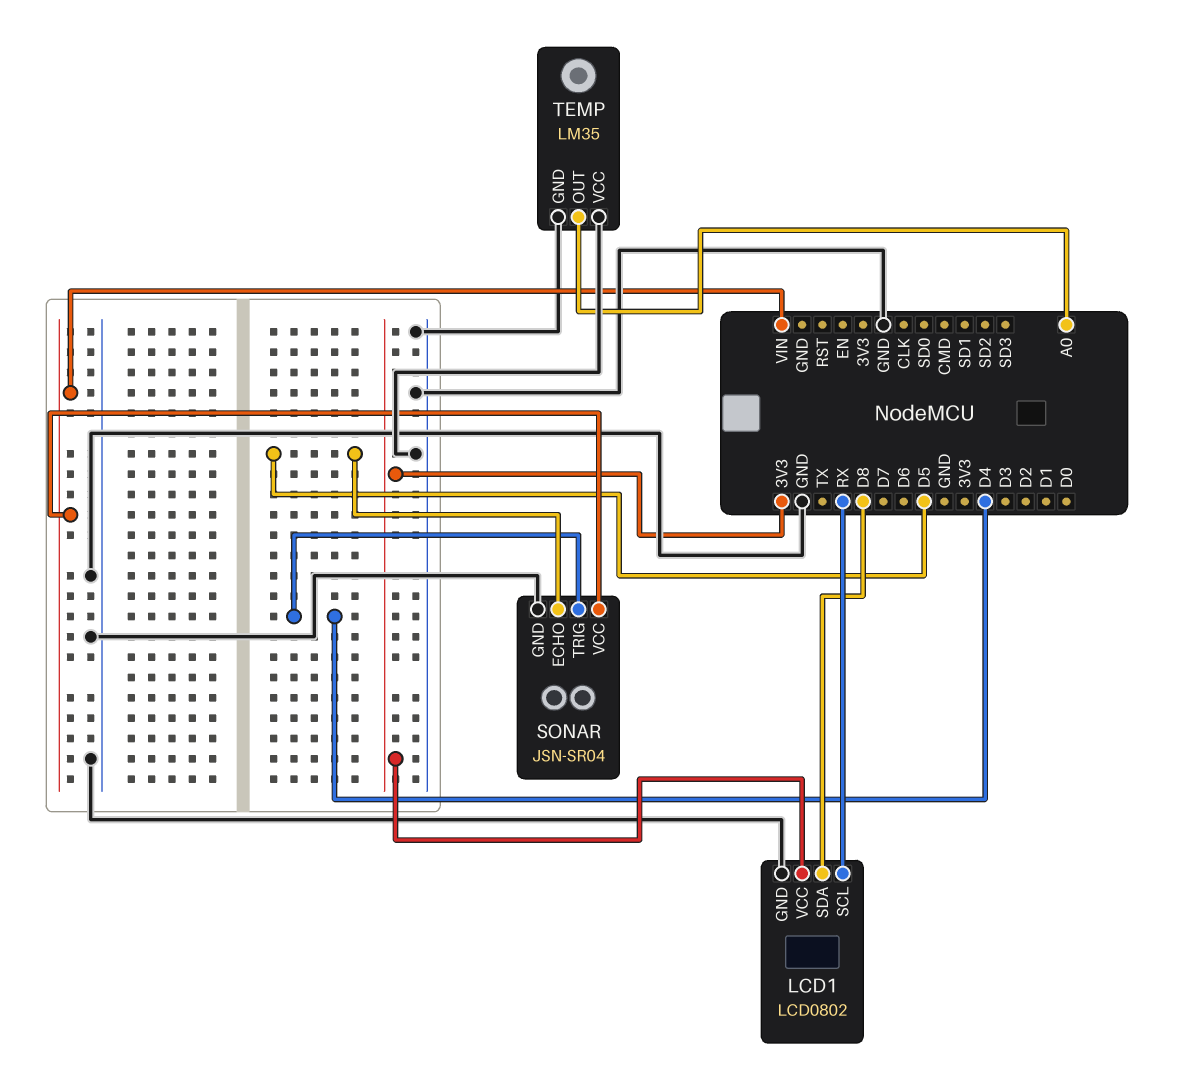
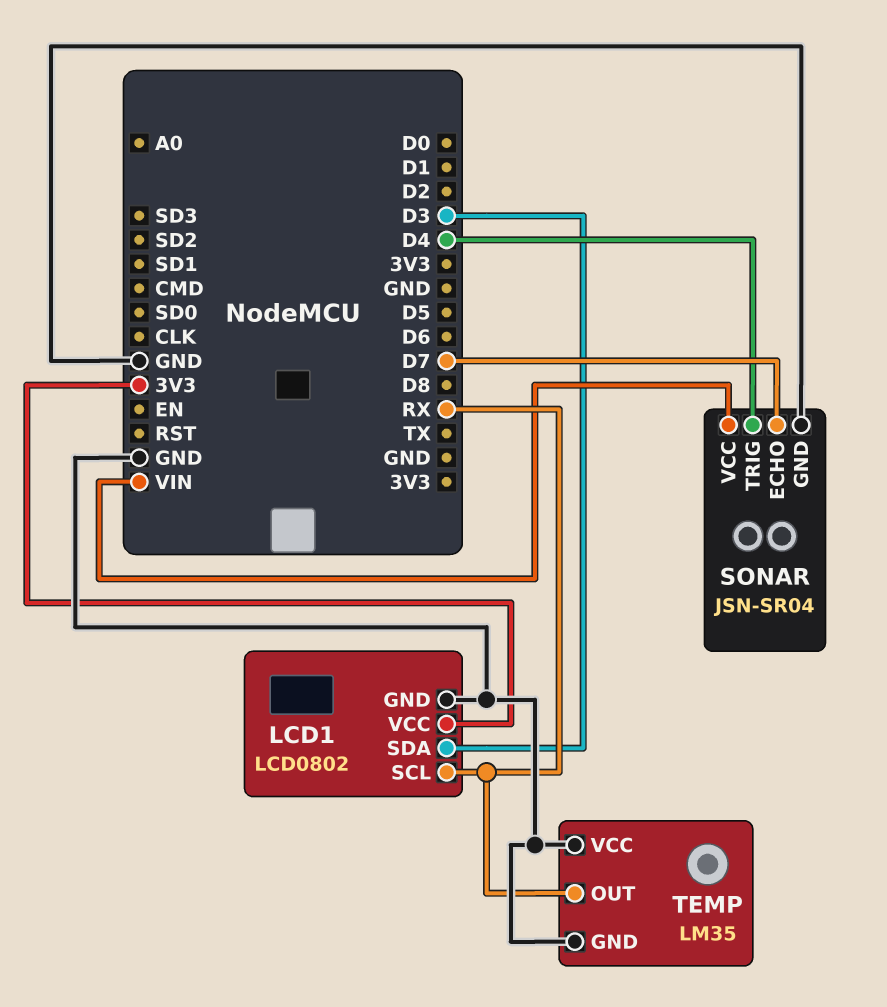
LCD1 pin SDA: D8 -> D3
SONAR pin ECHO: D5 -> D7
TEMP pin OUT: A0 -> RX

